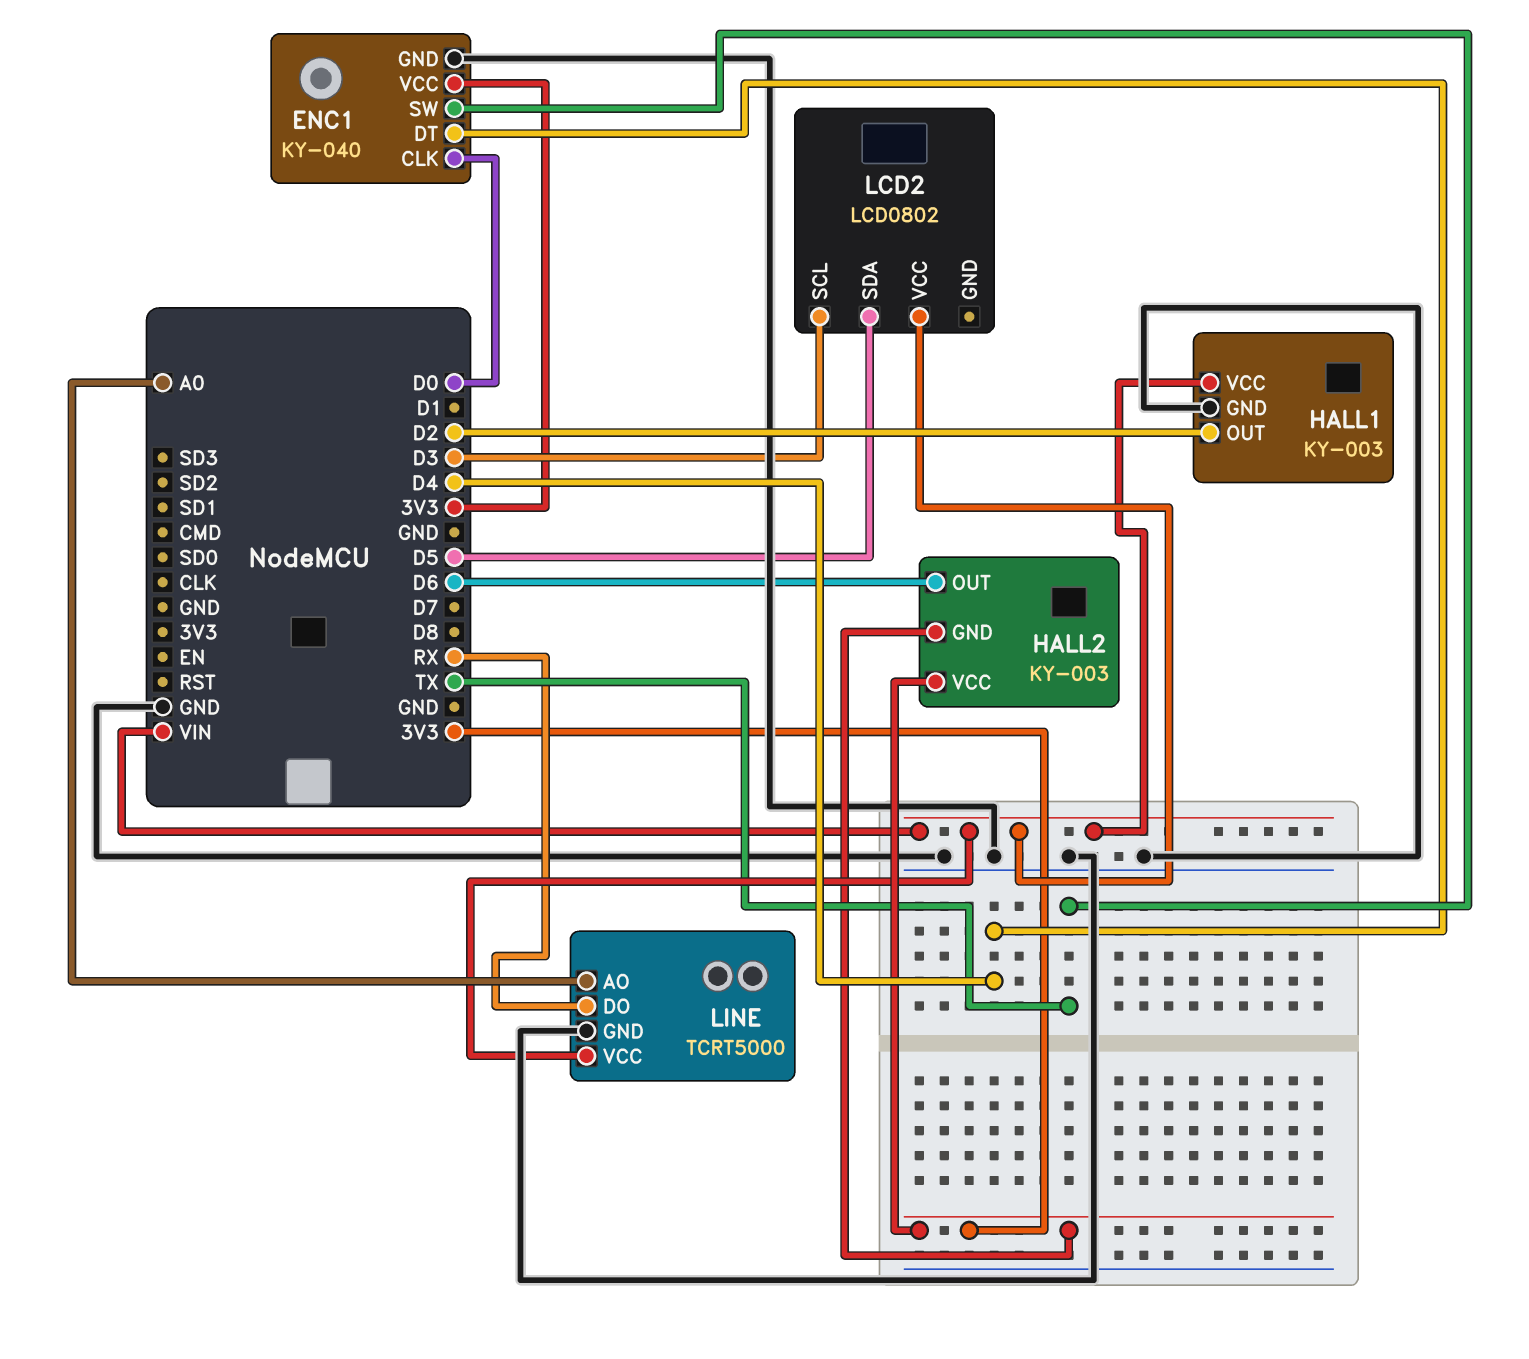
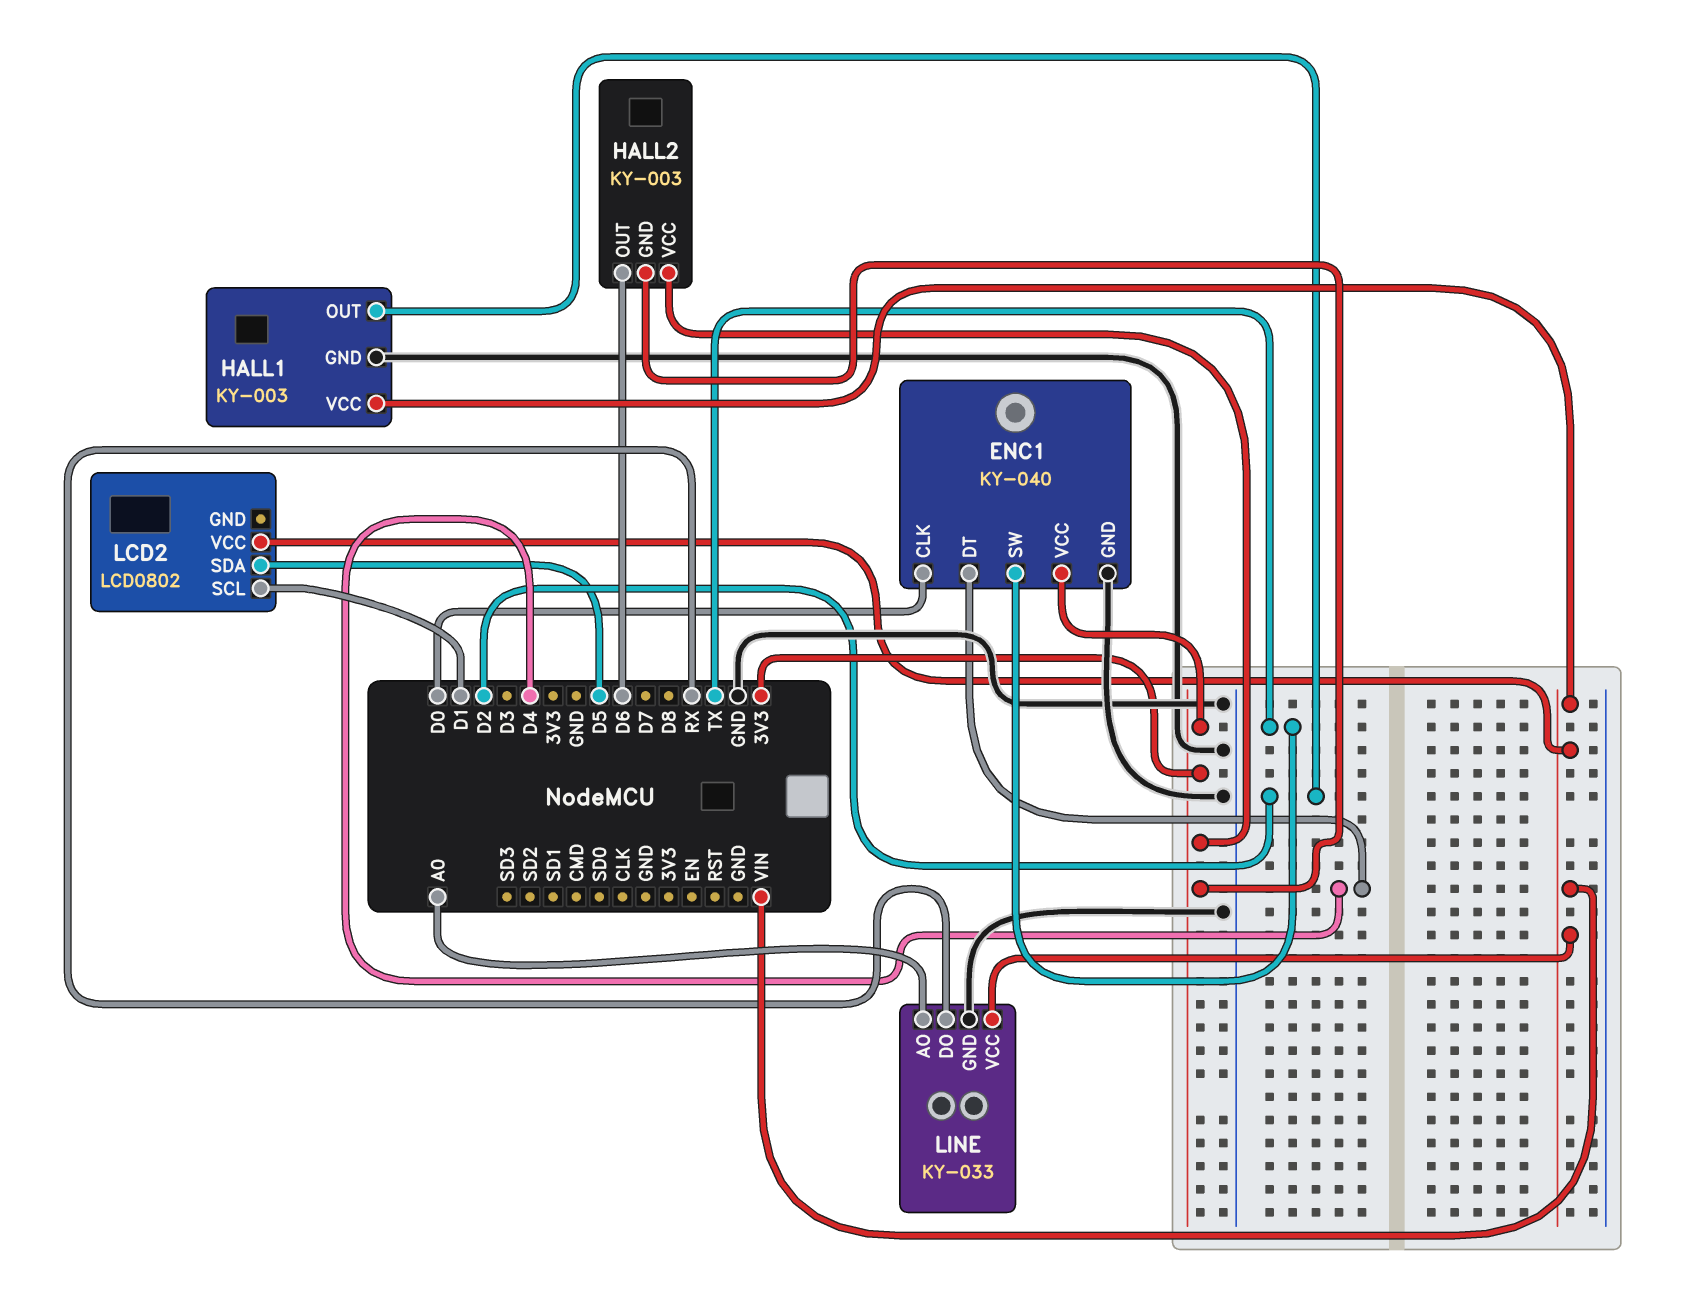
LCD2 pin SCL: D3 -> D1
LINE: TCRT5000 -> KY-033

